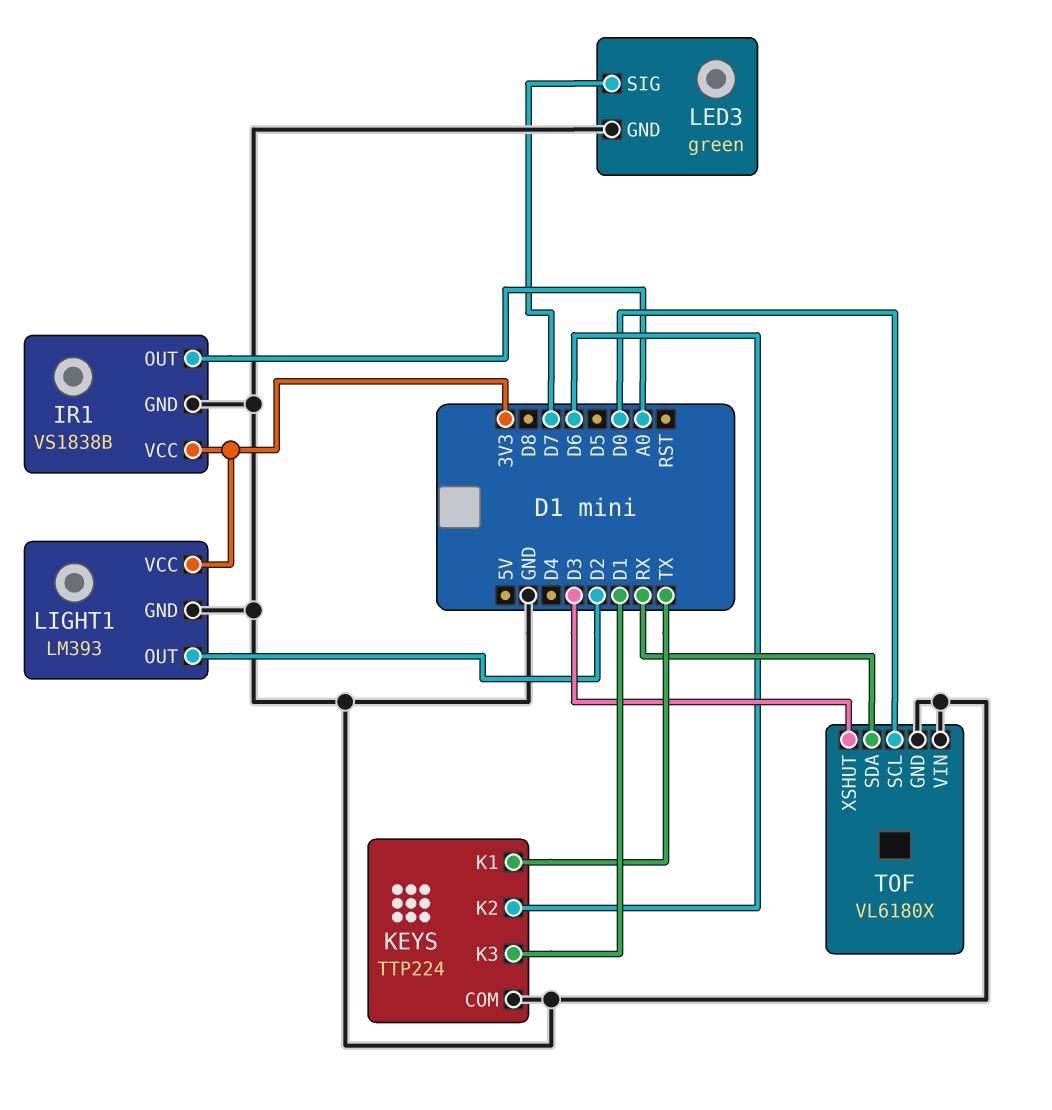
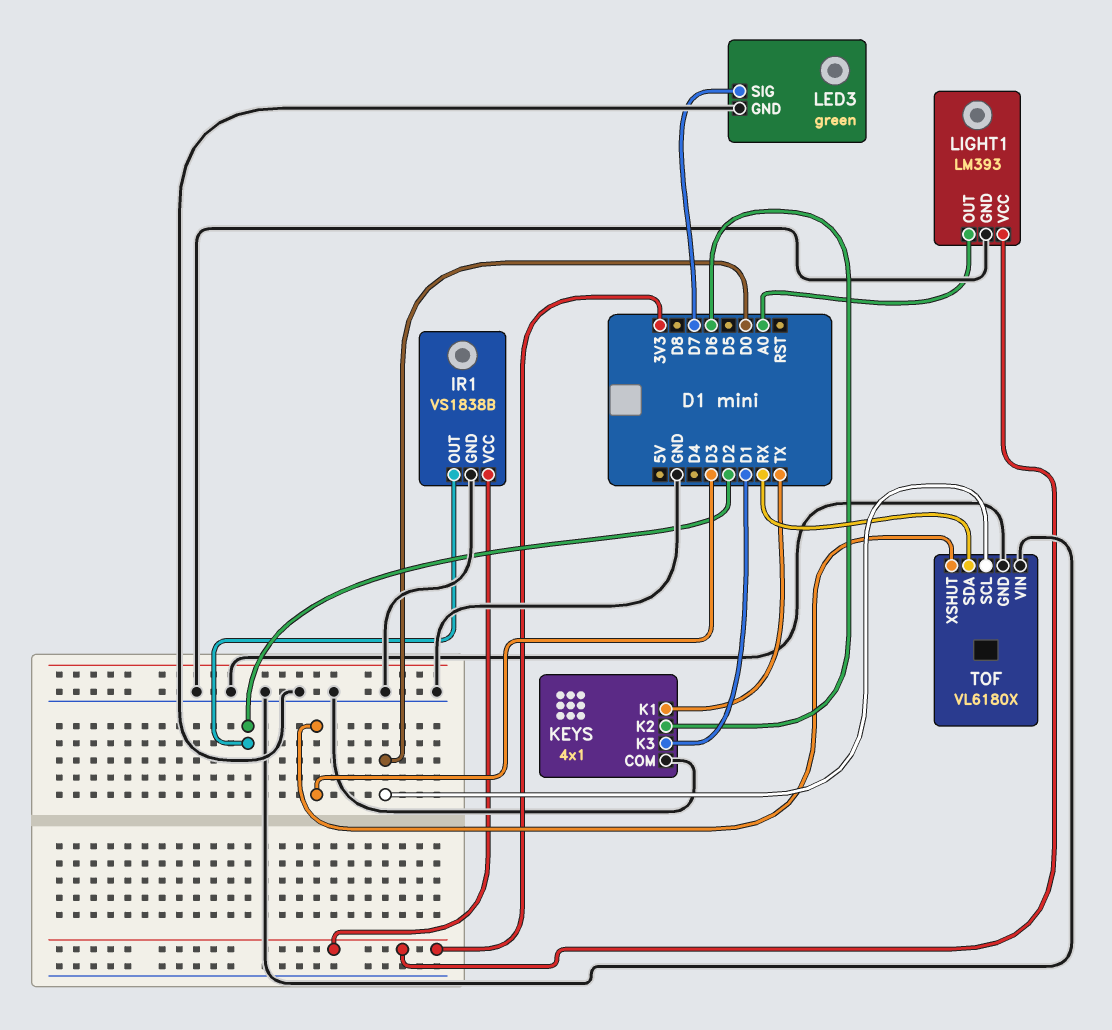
IR1 pin OUT: A0 -> D2
KEYS: TTP224 -> 4x1
LIGHT1 pin OUT: D2 -> A0

